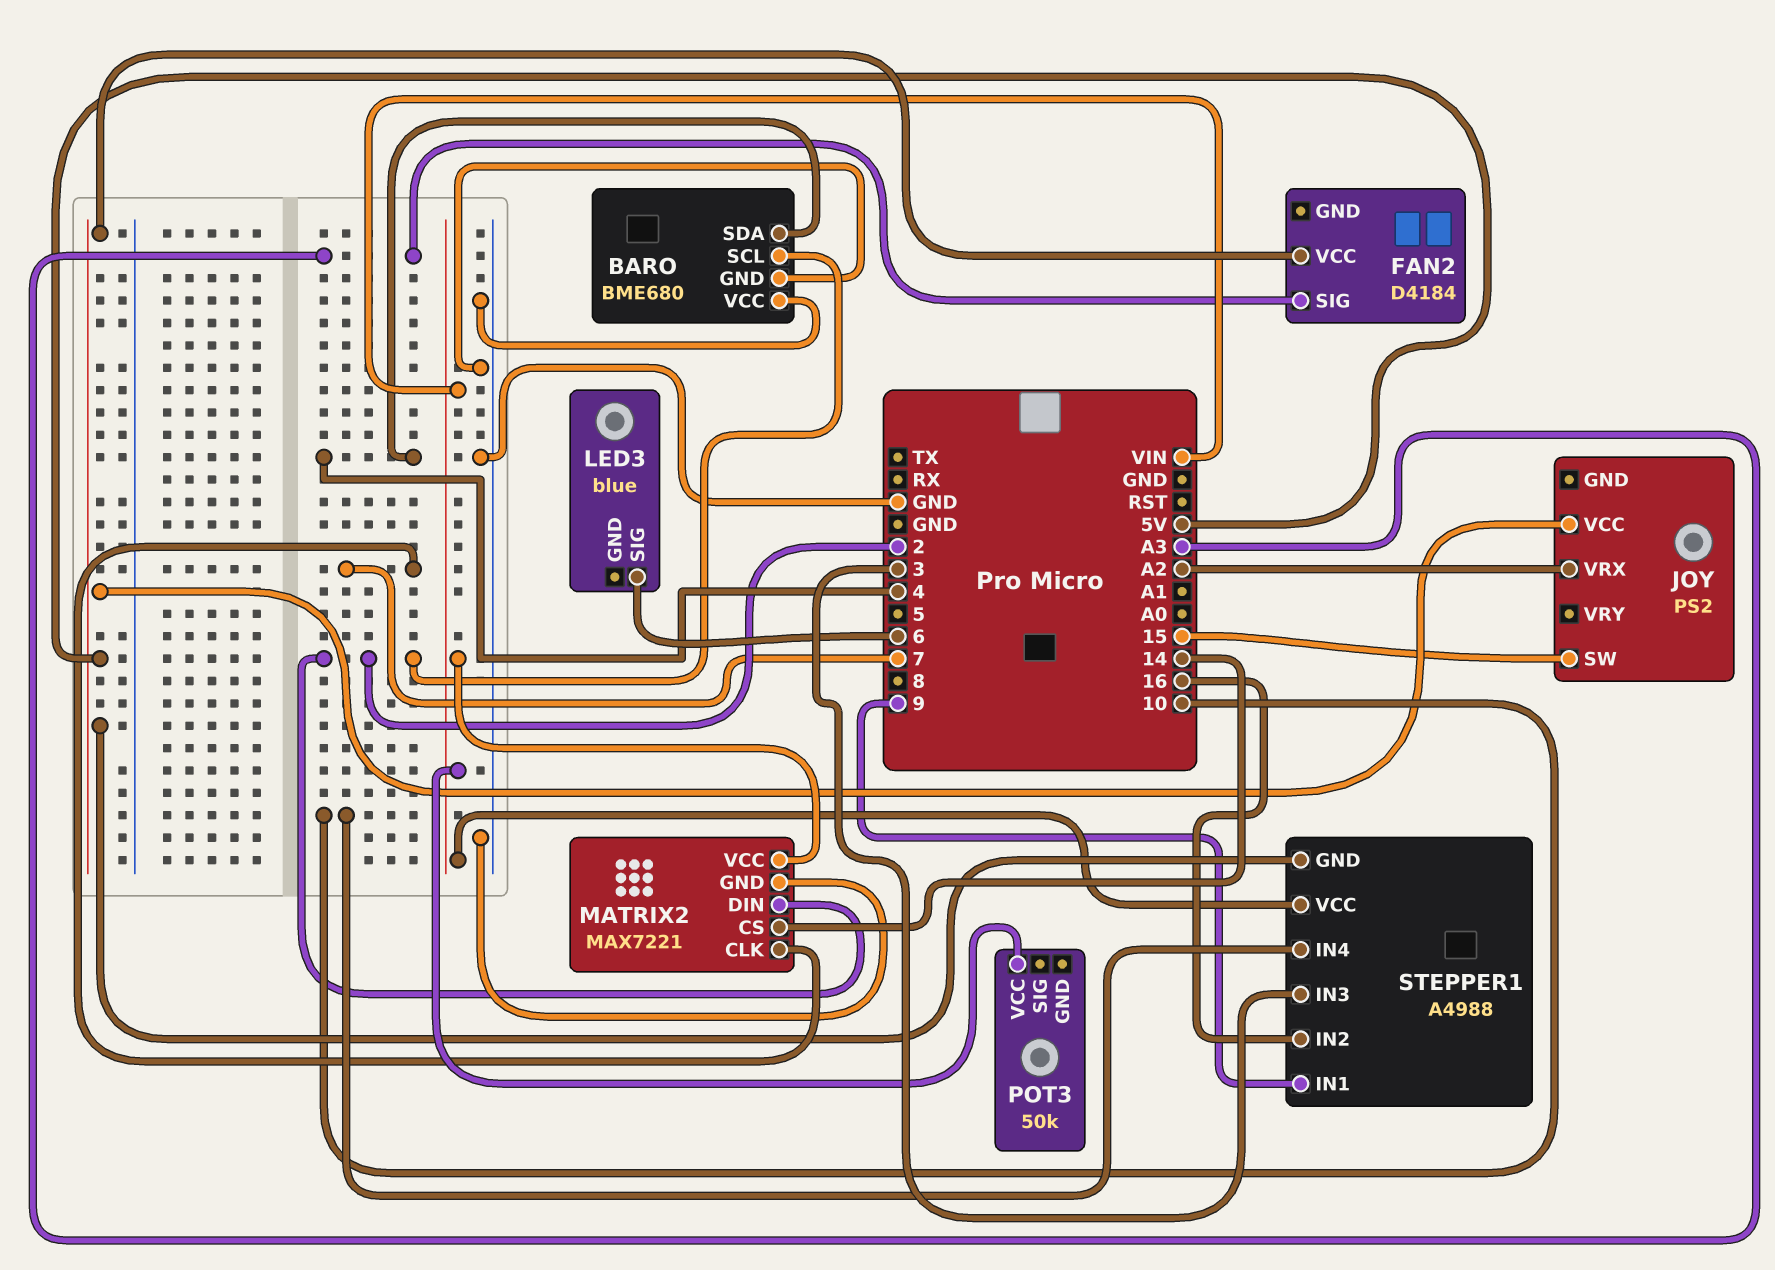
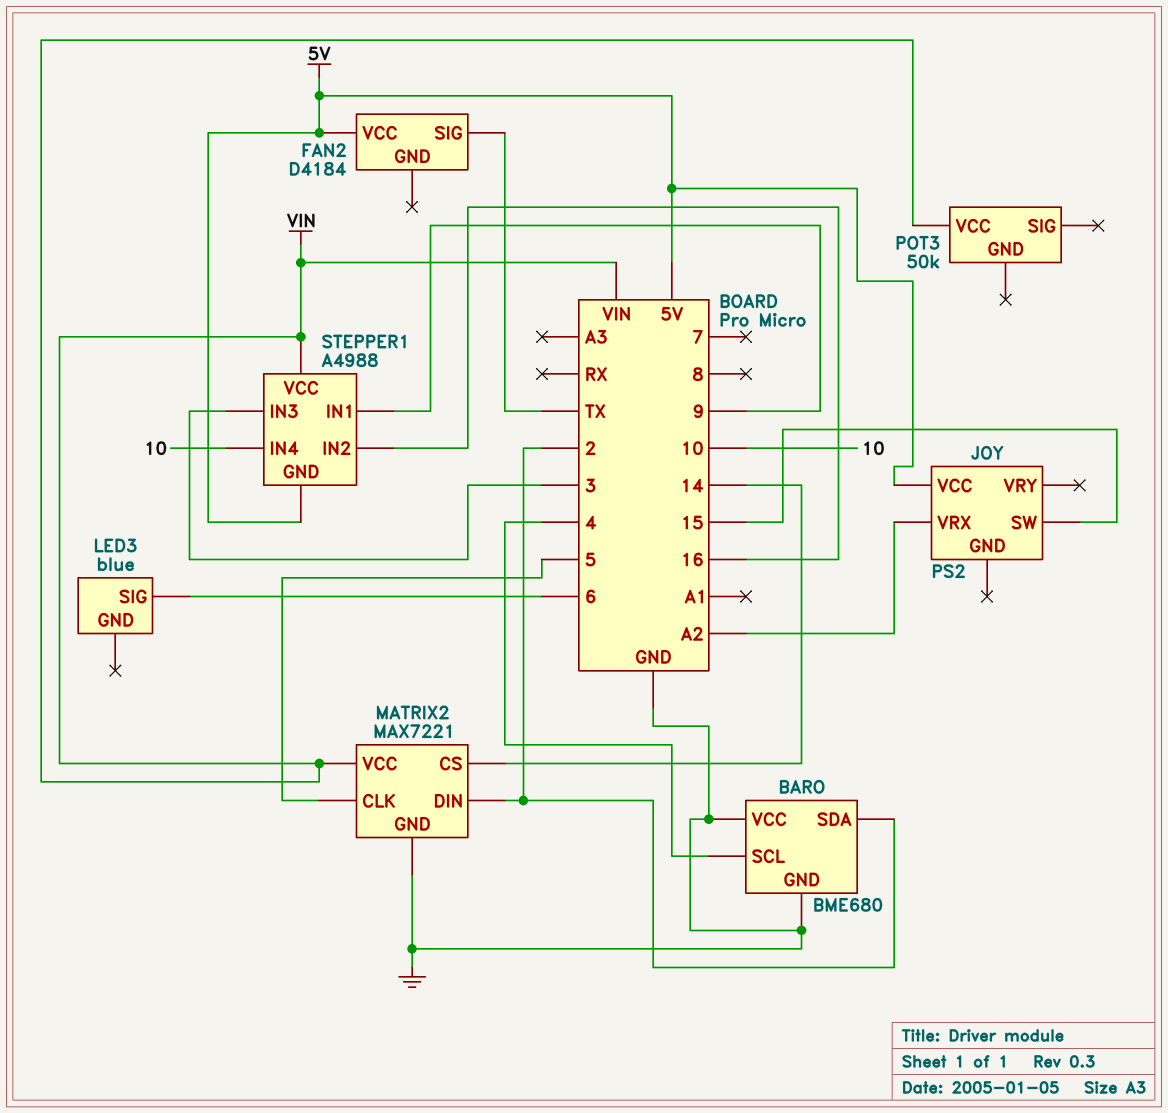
BARO pin SCL: 2 -> 4
BARO pin SDA: 4 -> 2
FAN2 pin SIG: A3 -> TX
MATRIX2 pin CLK: 7 -> 5

